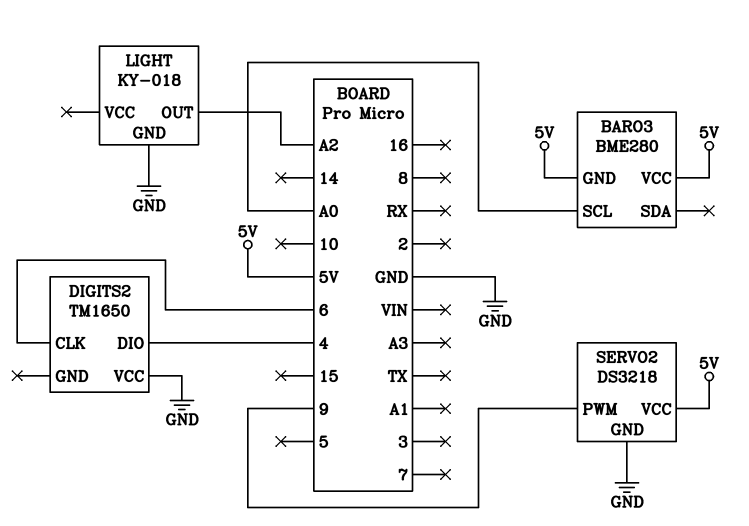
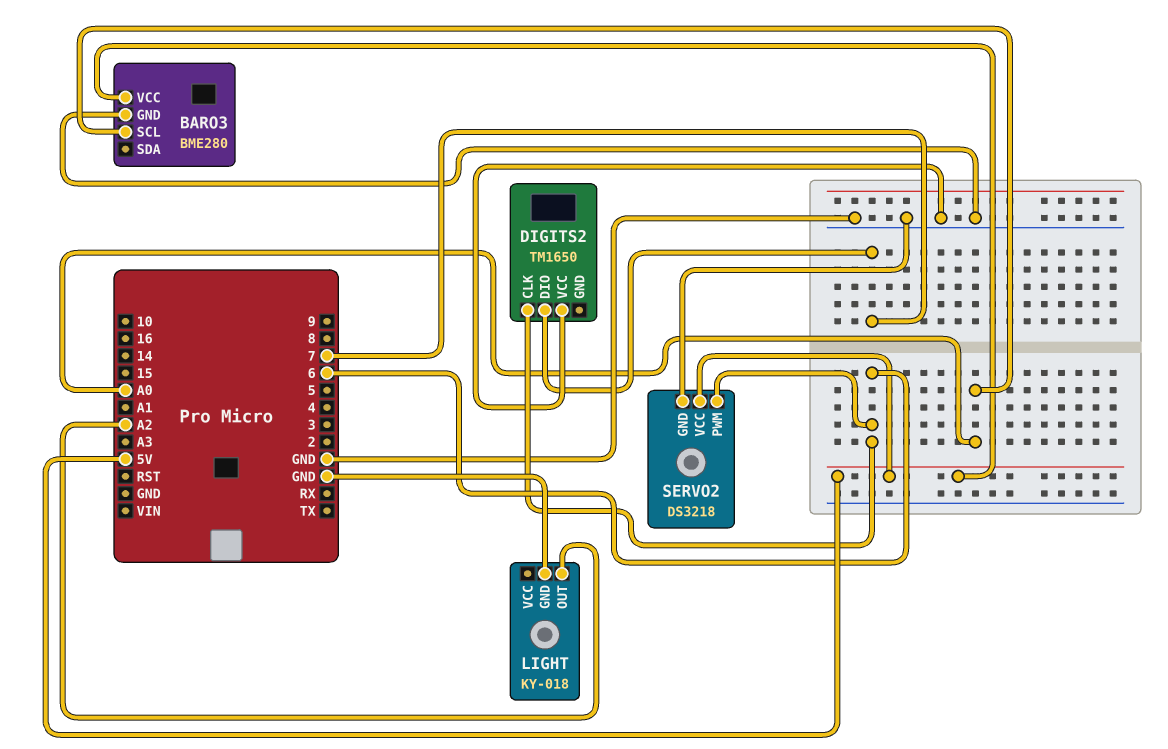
BARO3 pin GND: 5V -> GND
DIGITS2 pin DIO: 4 -> 7
SERVO2 pin PWM: 9 -> 6

